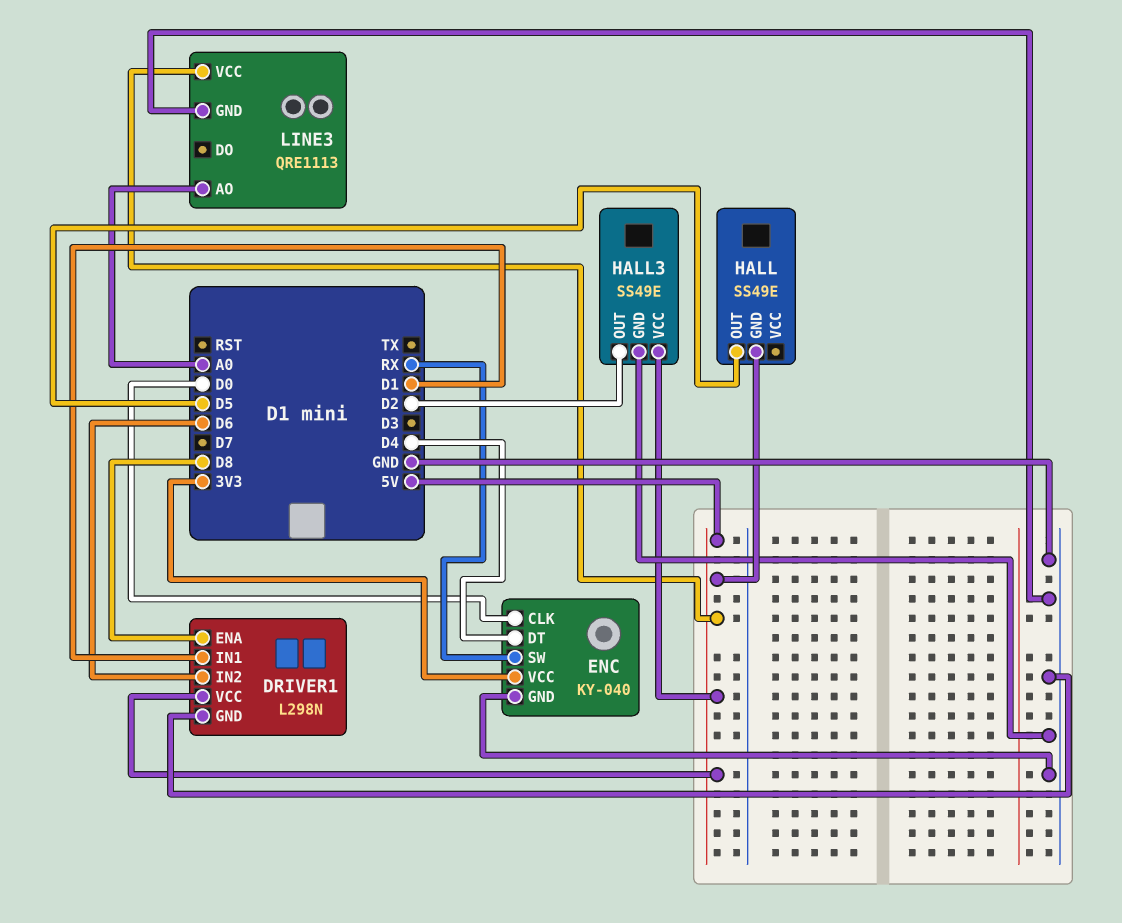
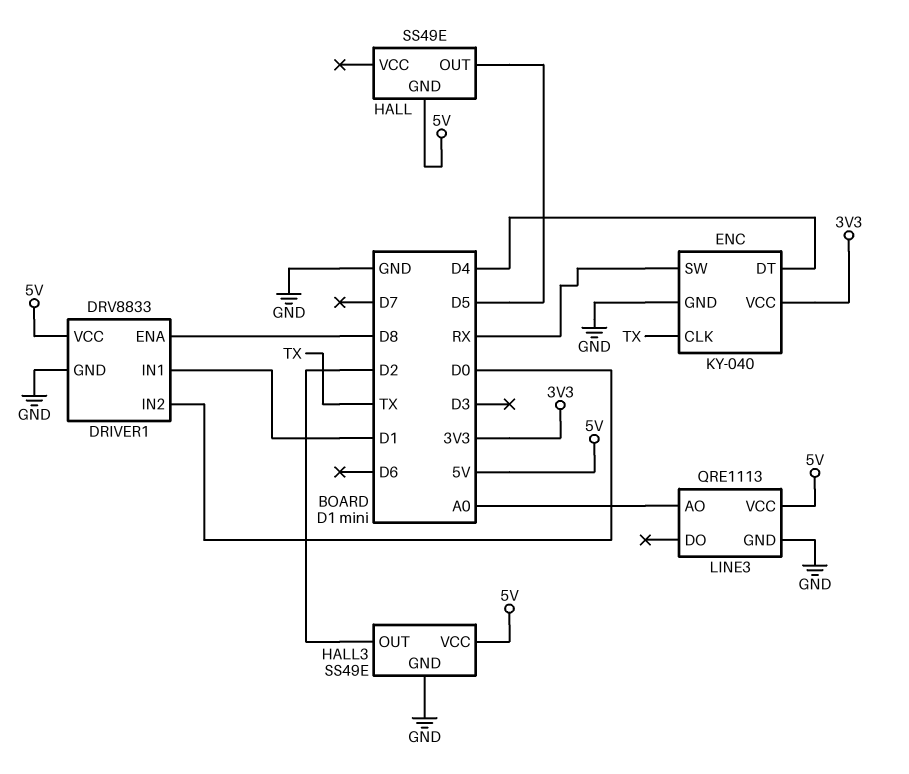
DRIVER1: L298N -> DRV8833
DRIVER1 pin IN2: D6 -> D0
ENC pin CLK: D0 -> TX

